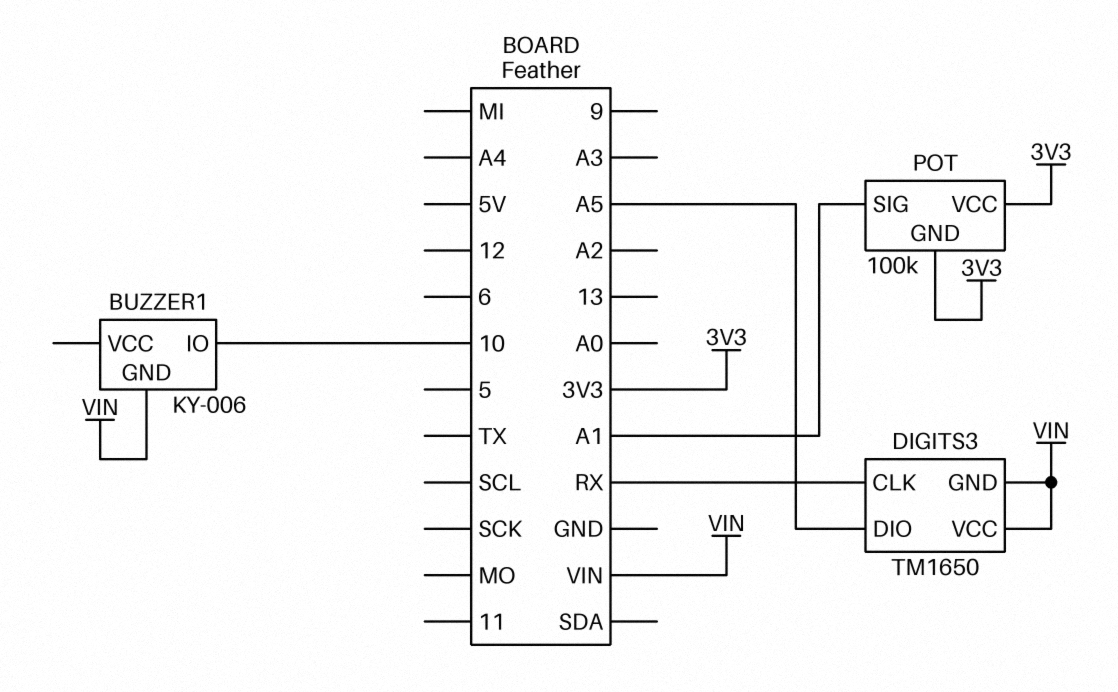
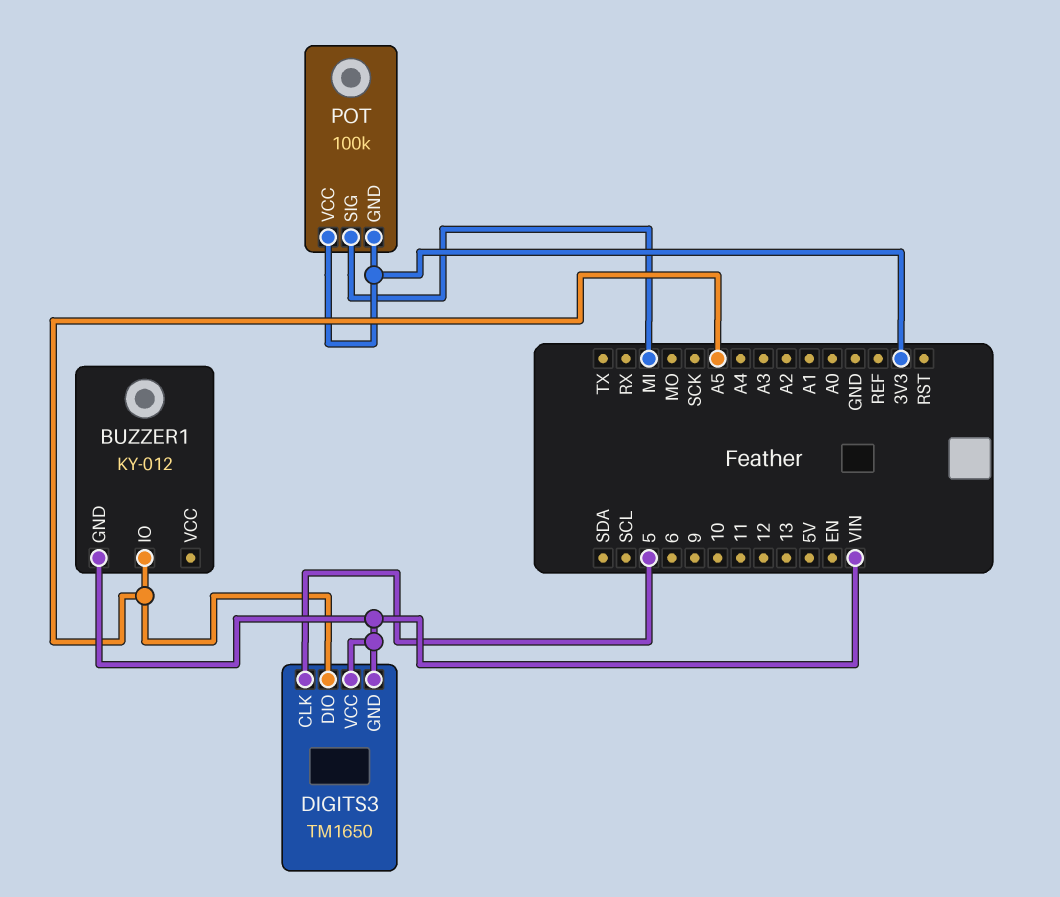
BUZZER1: KY-006 -> KY-012
BUZZER1 pin IO: 10 -> A5
DIGITS3 pin CLK: RX -> 5
POT pin SIG: A1 -> MI

